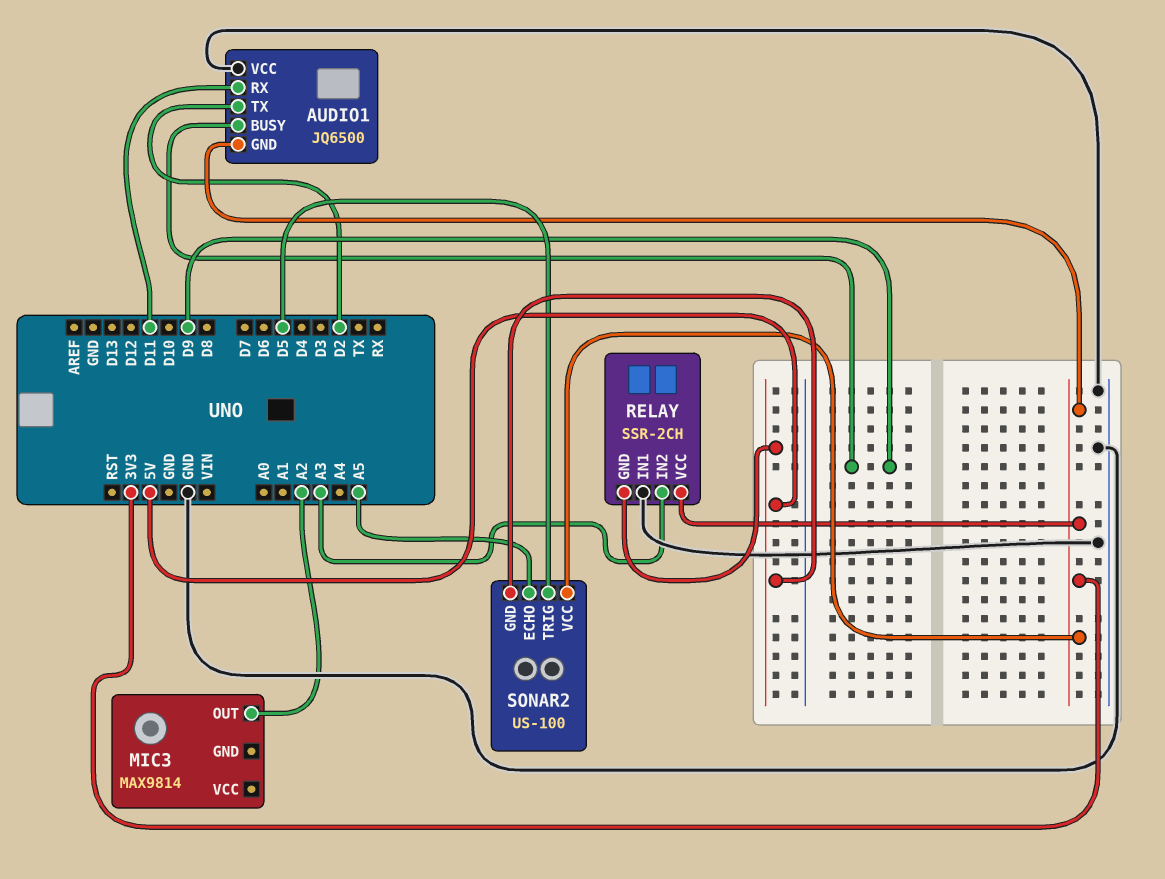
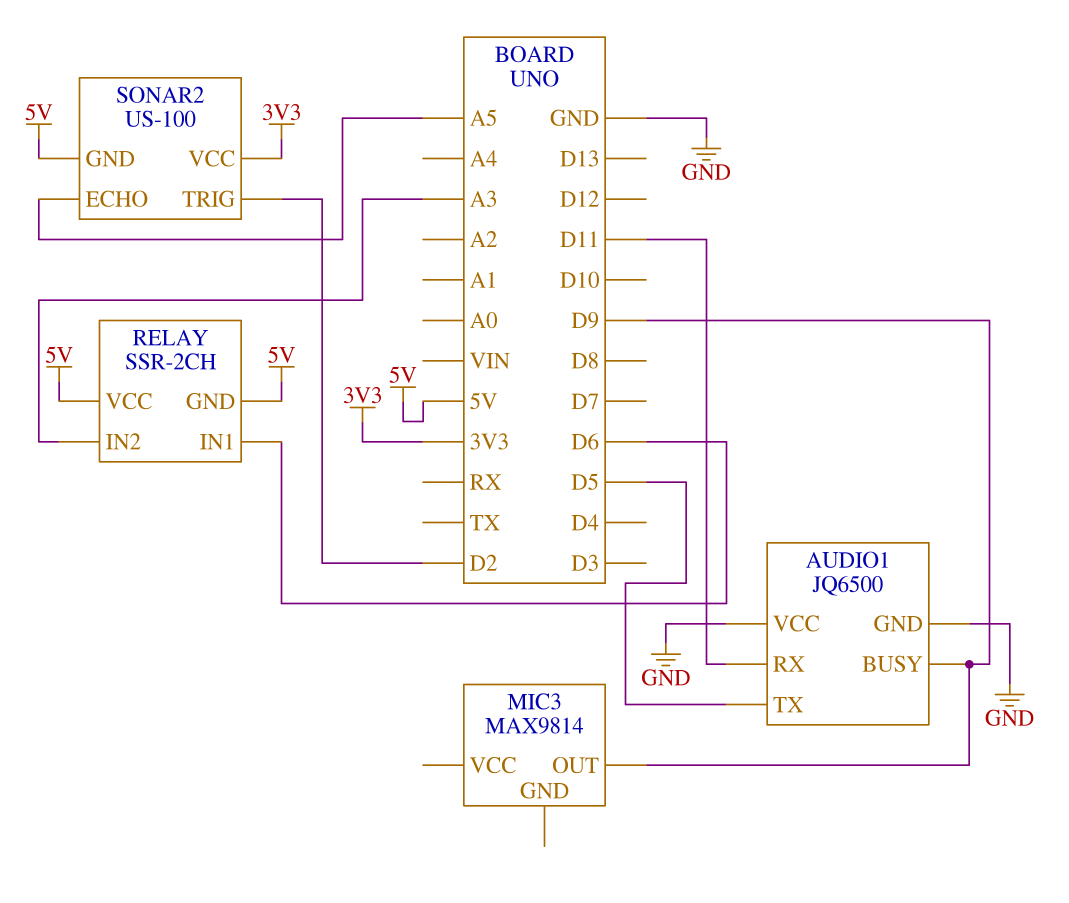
AUDIO1 pin GND: 3V3 -> GND
AUDIO1 pin TX: D2 -> D5
MIC3 pin OUT: A2 -> D9
RELAY pin IN1: GND -> D6
RELAY pin VCC: 3V3 -> 5V
SONAR2 pin TRIG: D5 -> D2

